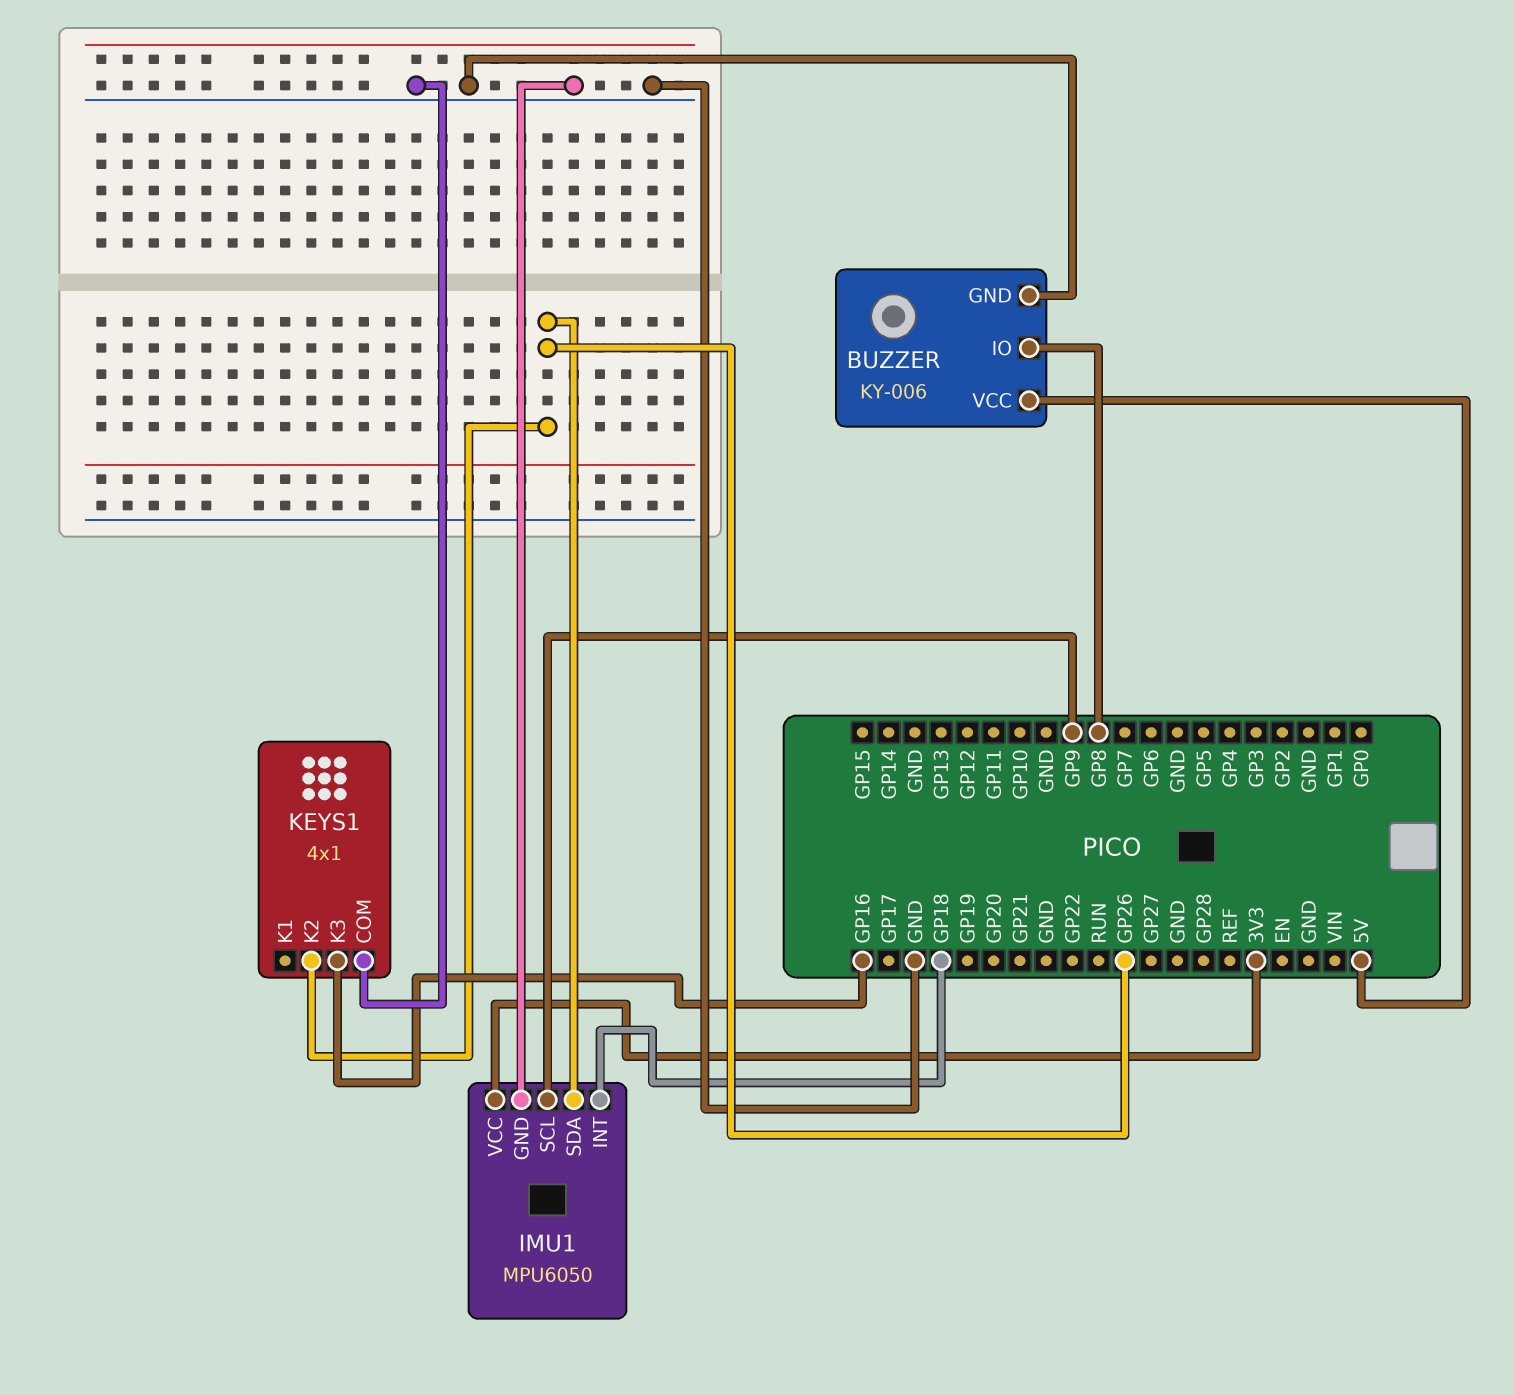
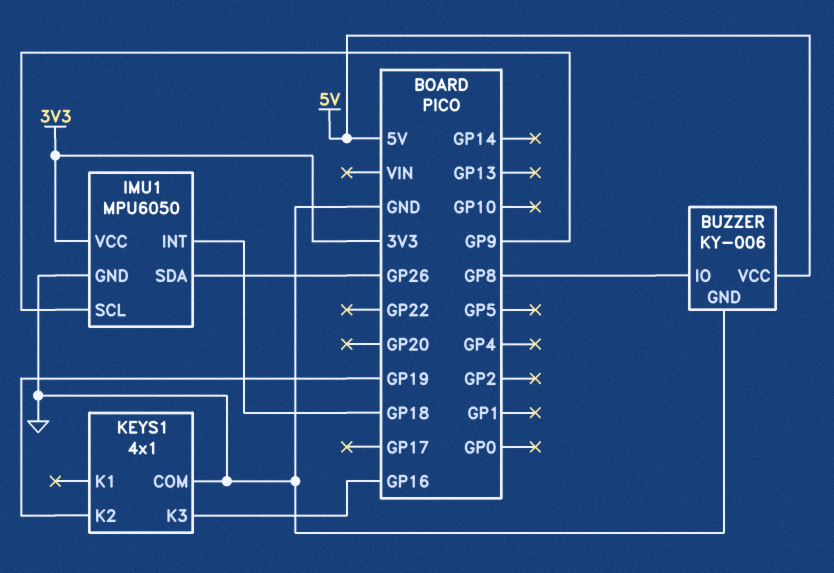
KEYS1 pin K2: GP26 -> GP19

